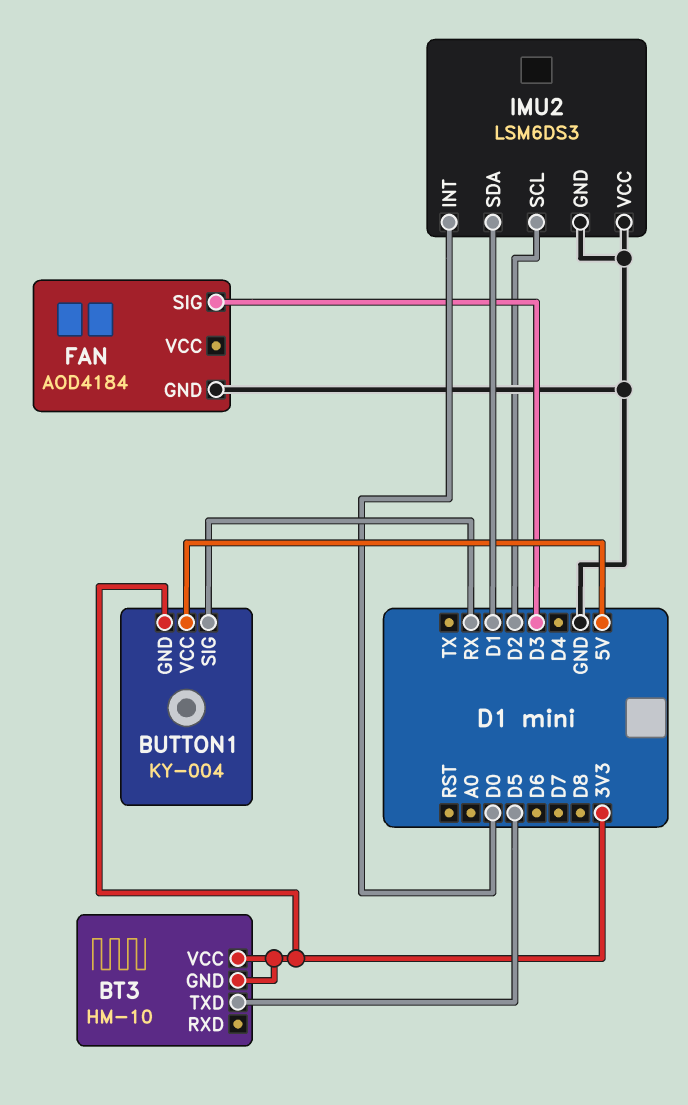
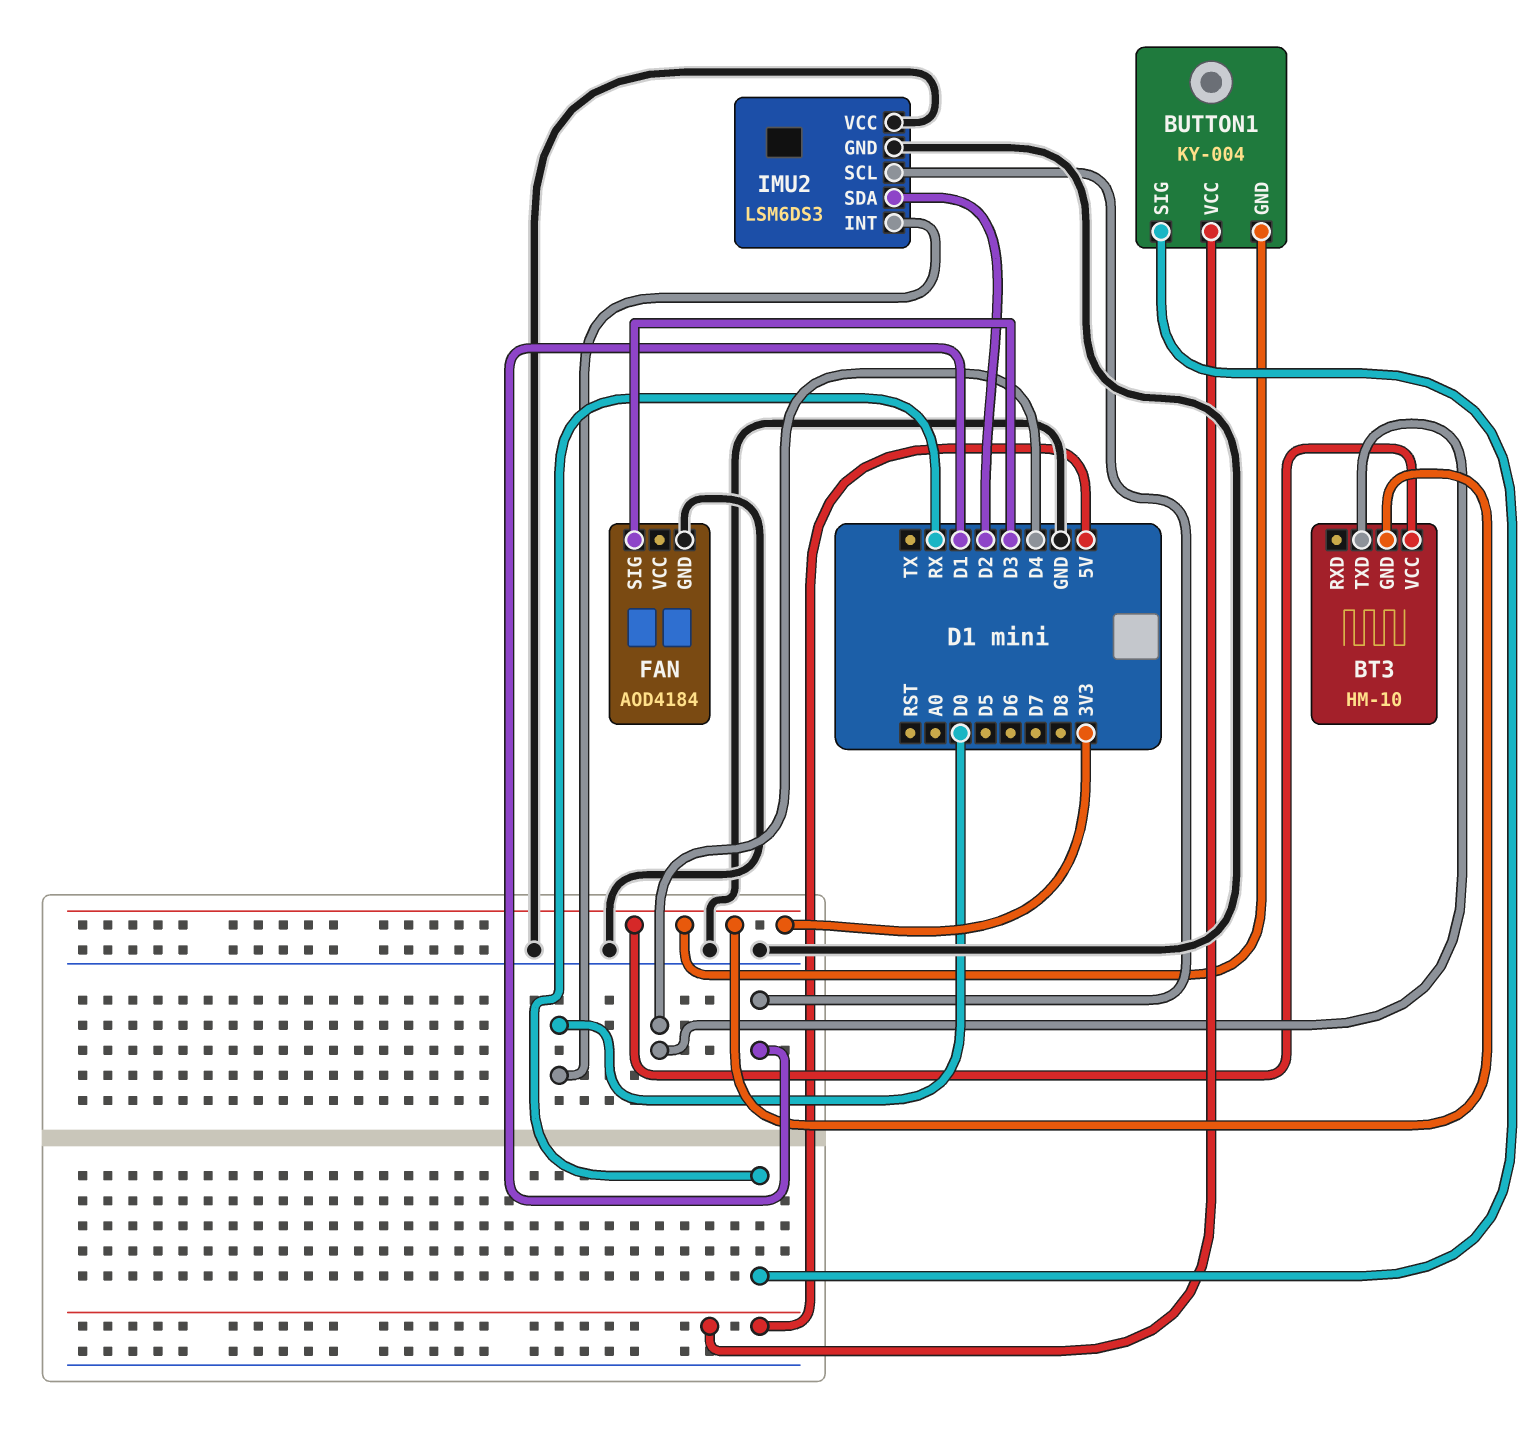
BT3 pin TXD: D5 -> D4
IMU2 pin SCL: D2 -> D1
IMU2 pin SDA: D1 -> D2

